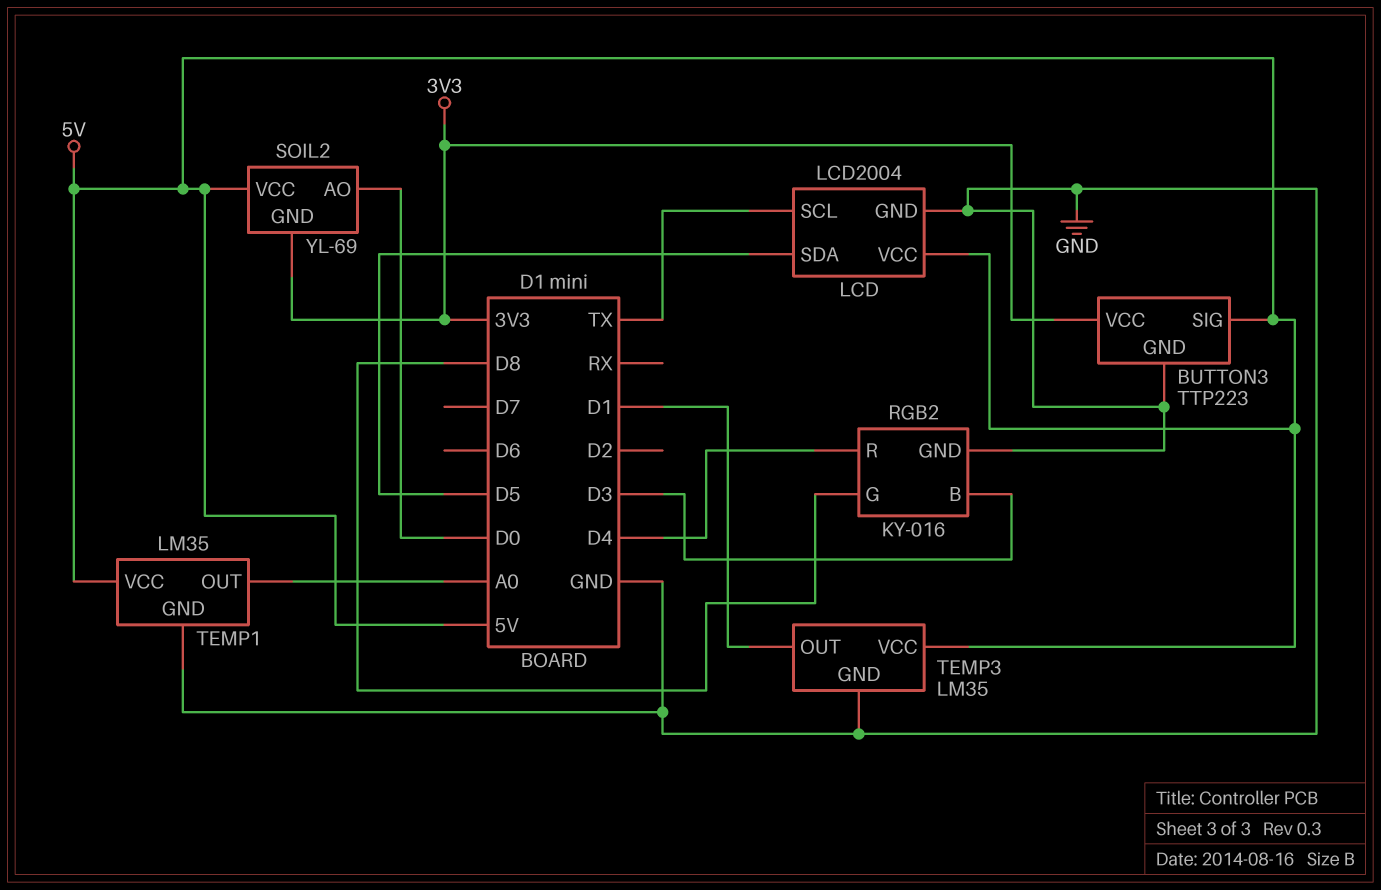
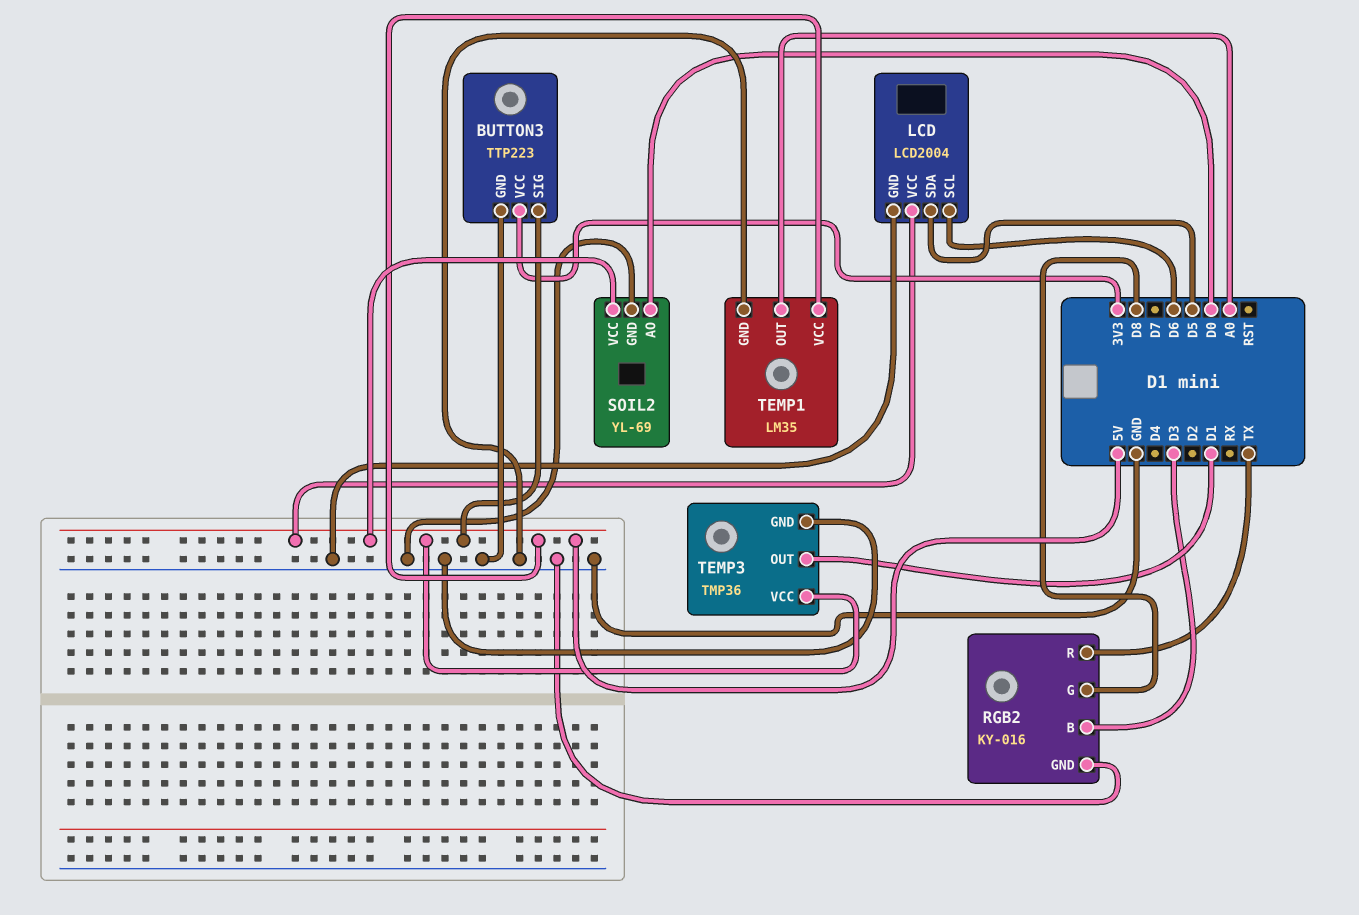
LCD pin SCL: TX -> D6
RGB2 pin R: D4 -> TX
SOIL2 pin GND: 3V3 -> GND
TEMP3: LM35 -> TMP36

